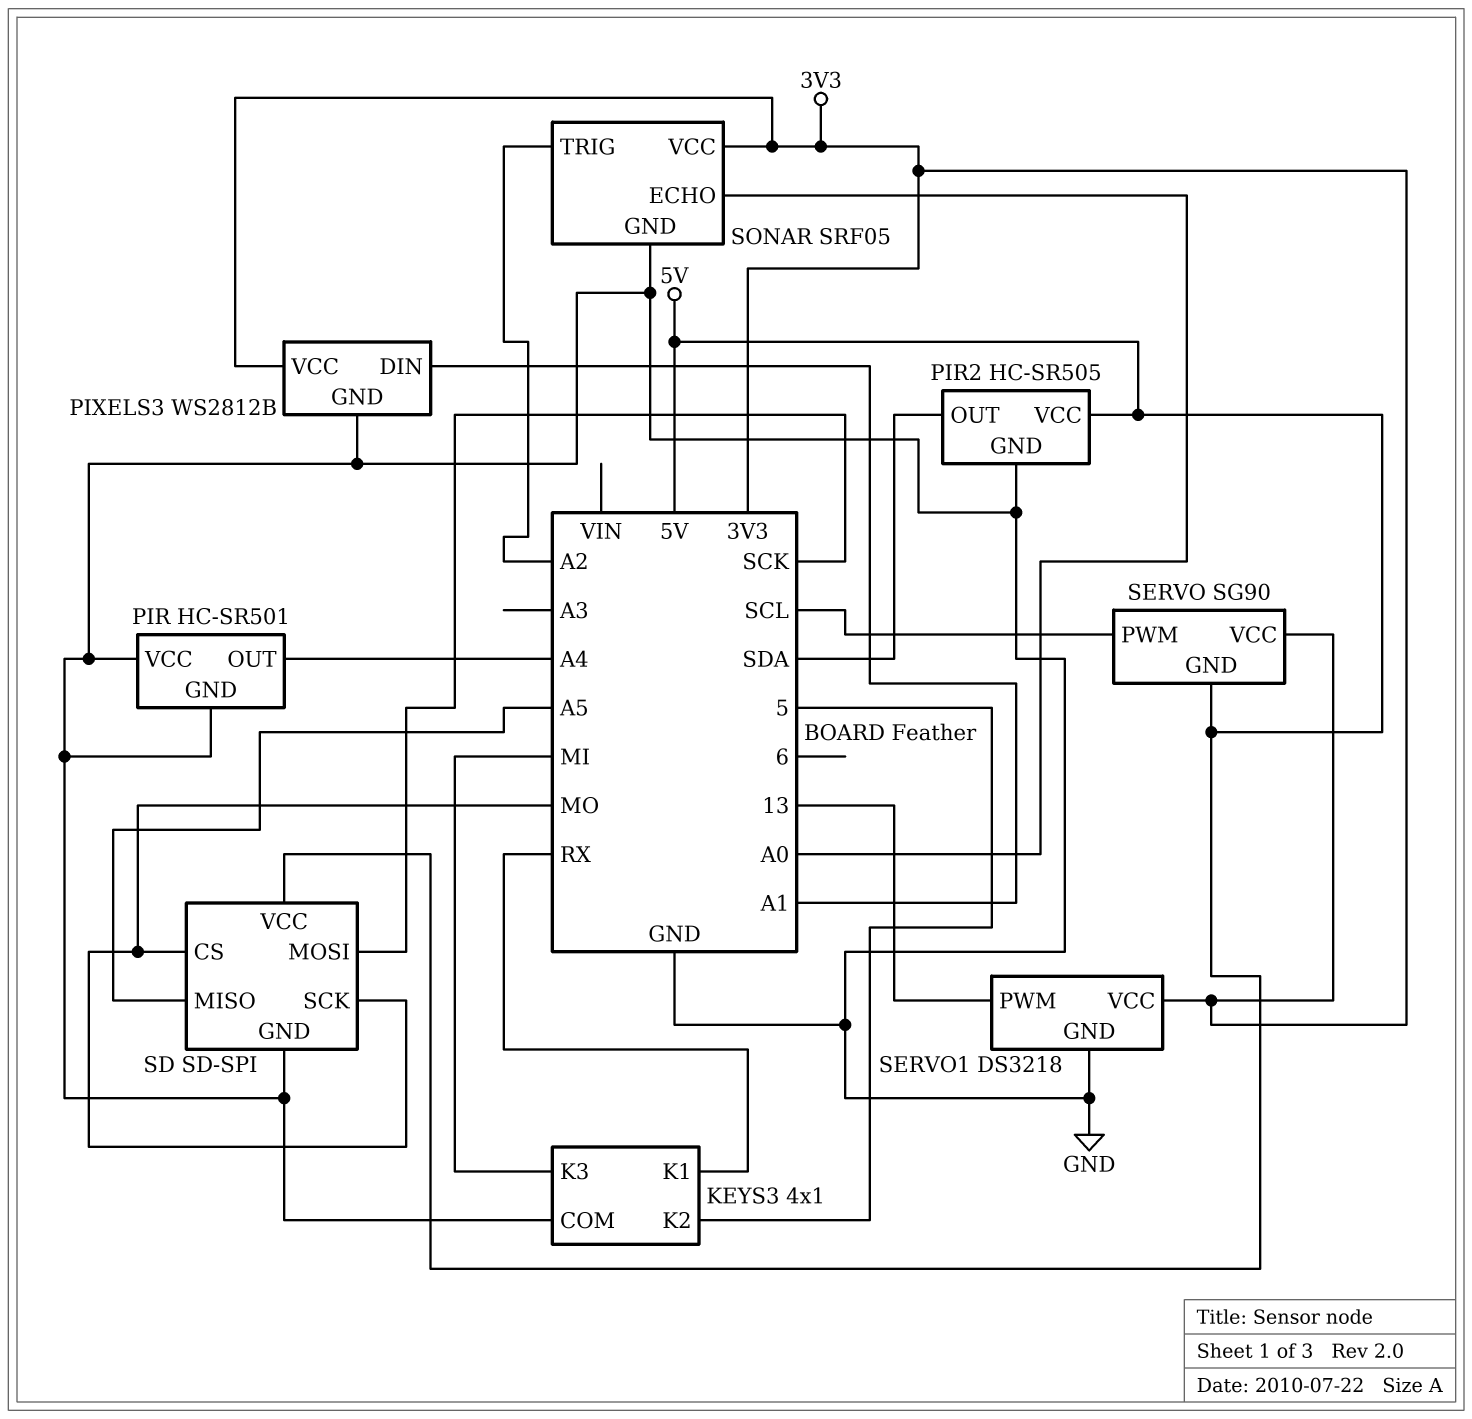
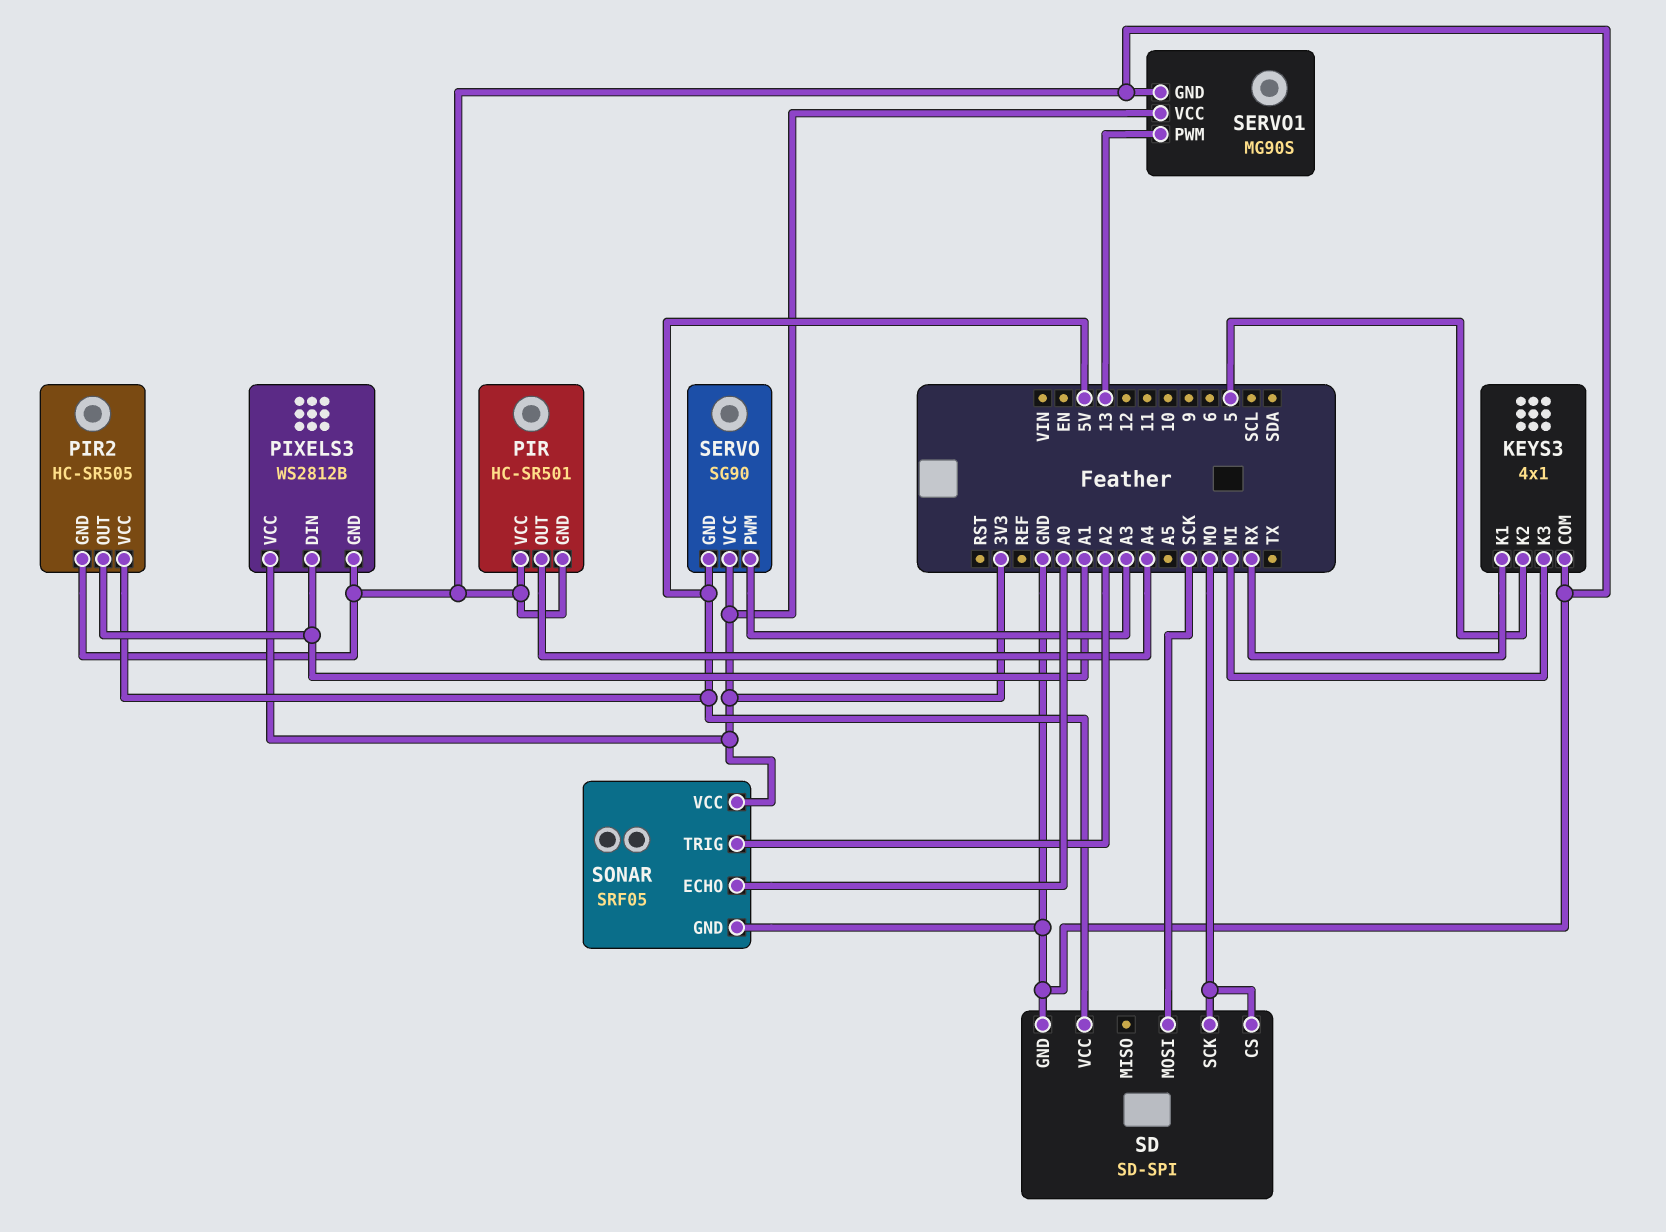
PIR2 pin OUT: SDA -> A1
SD pin MISO: A5 -> none
SERVO pin PWM: SCL -> A3
SERVO1: DS3218 -> MG90S

